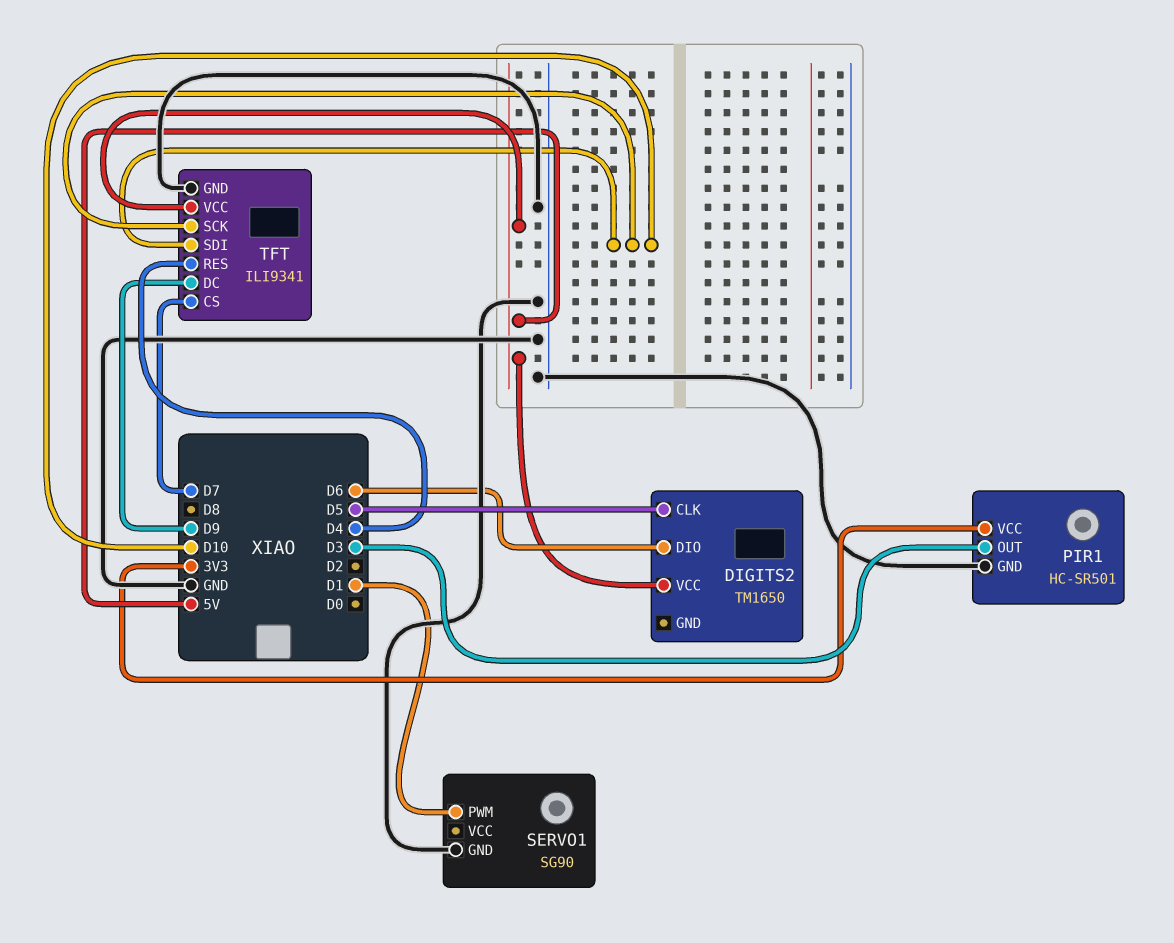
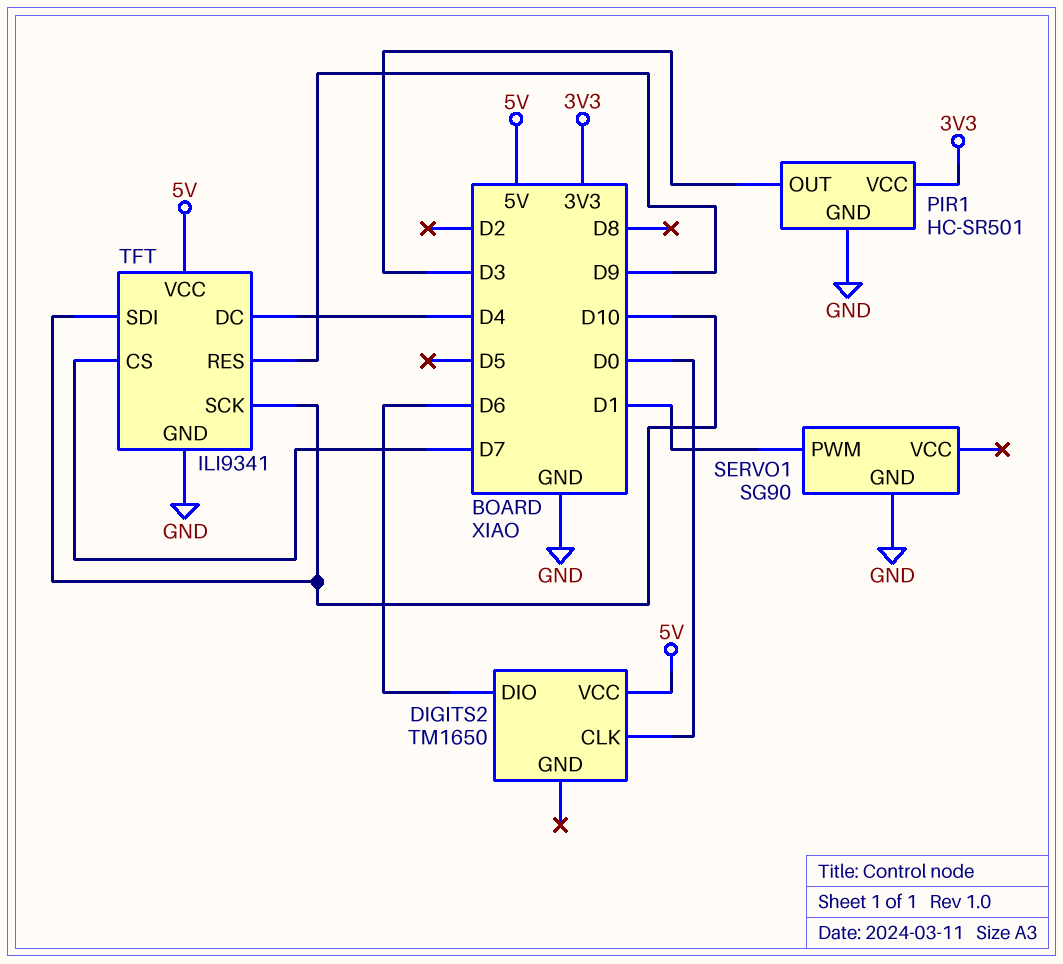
DIGITS2 pin CLK: D5 -> D0
TFT pin DC: D9 -> D4
TFT pin RES: D4 -> D9

